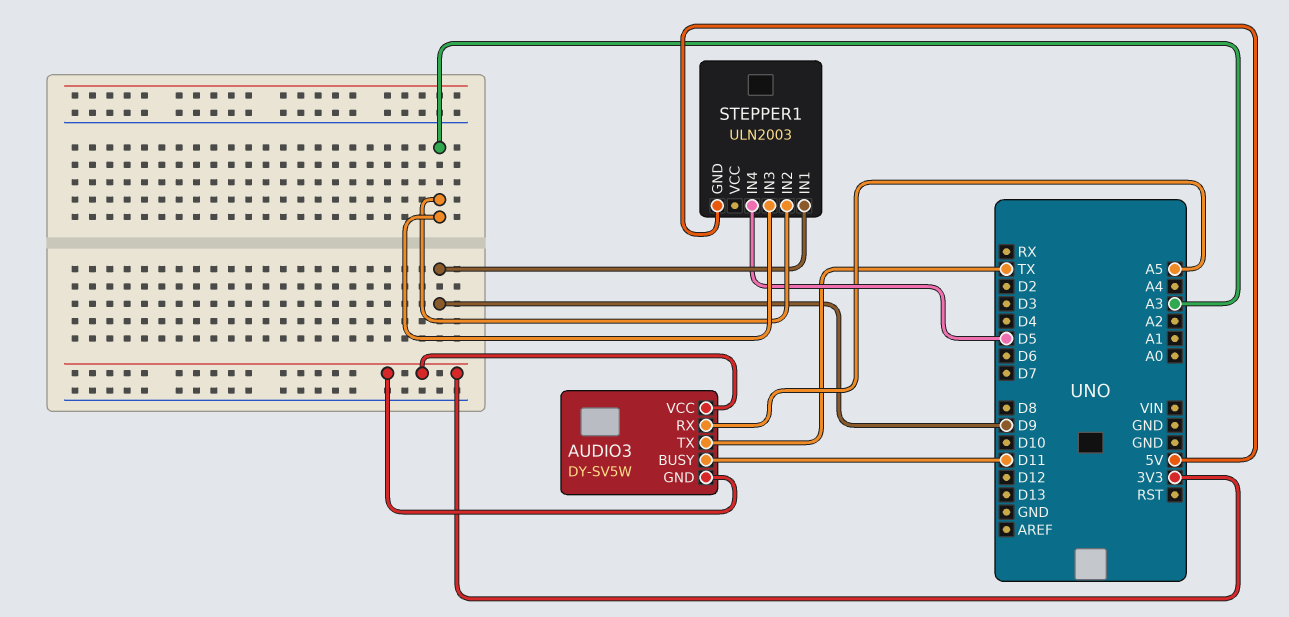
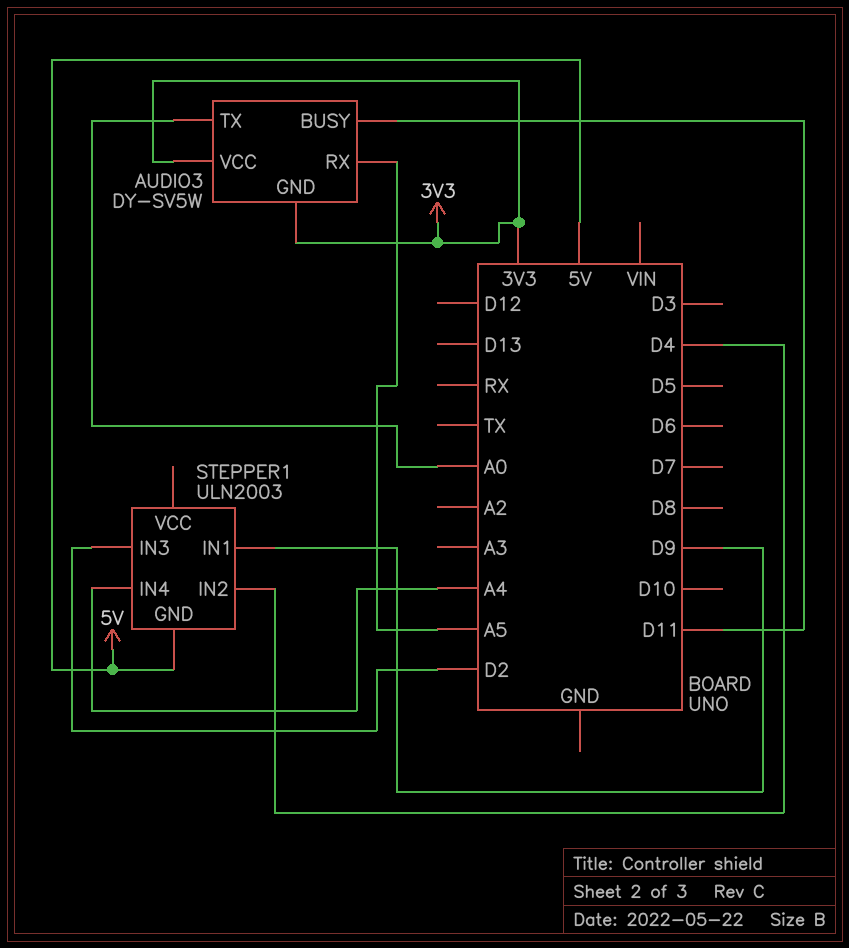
AUDIO3 pin TX: TX -> A0
STEPPER1 pin IN2: A3 -> D4
STEPPER1 pin IN3: A3 -> D2
STEPPER1 pin IN4: D5 -> A4

